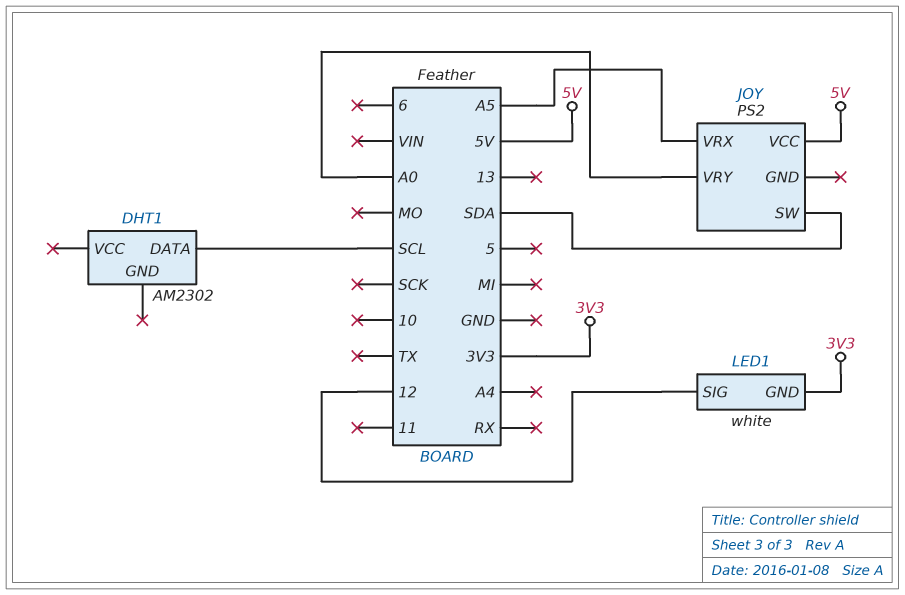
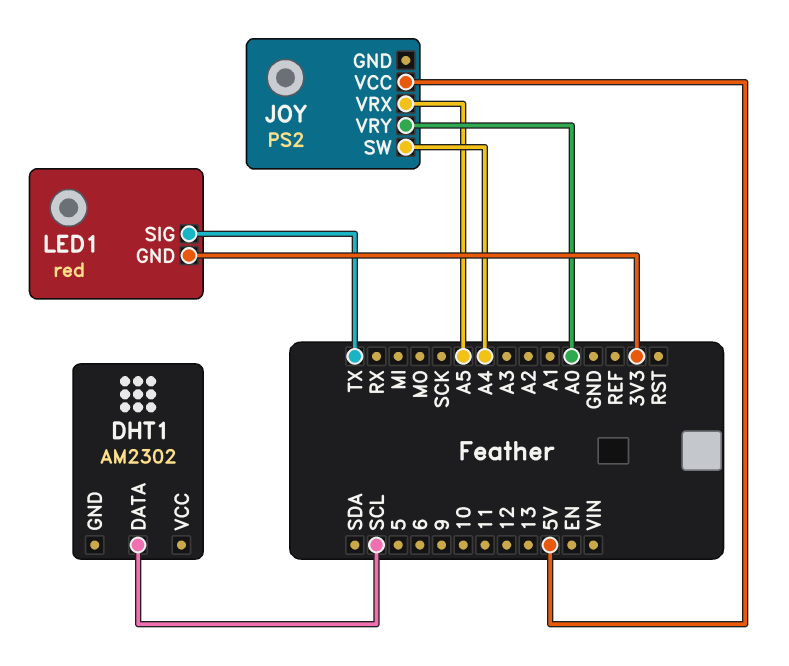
JOY pin SW: SDA -> A4
LED1: white -> red
LED1 pin SIG: 12 -> TX

